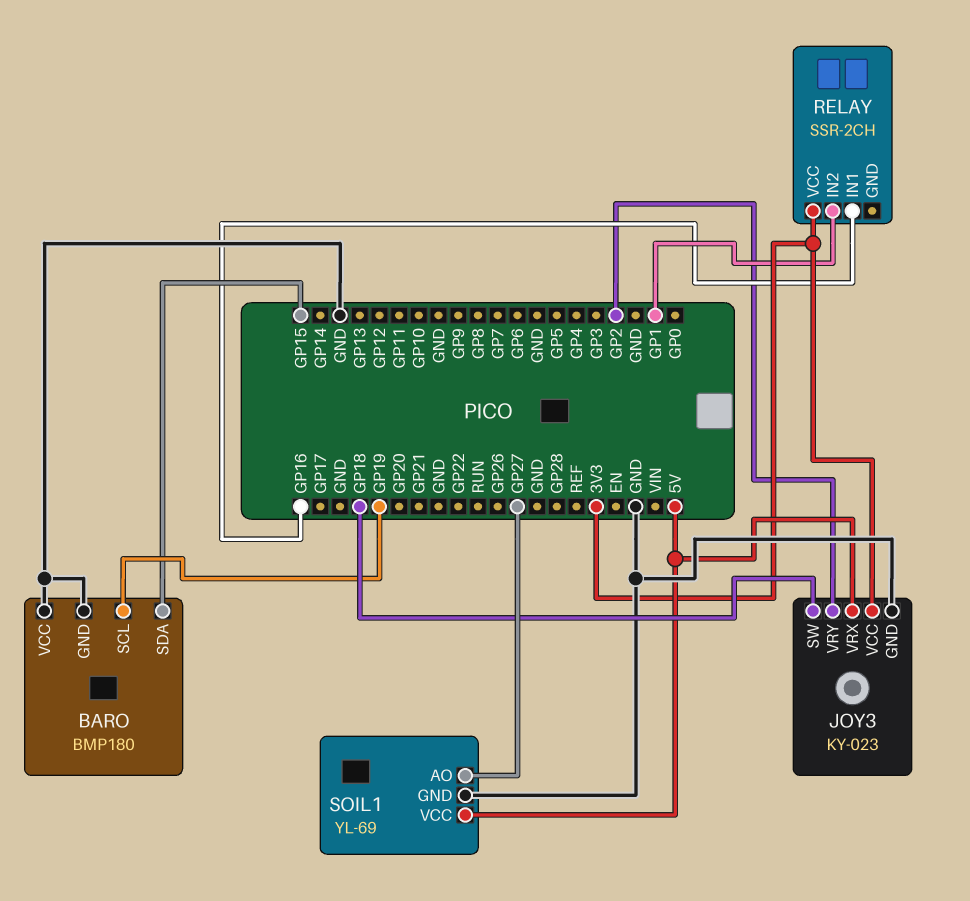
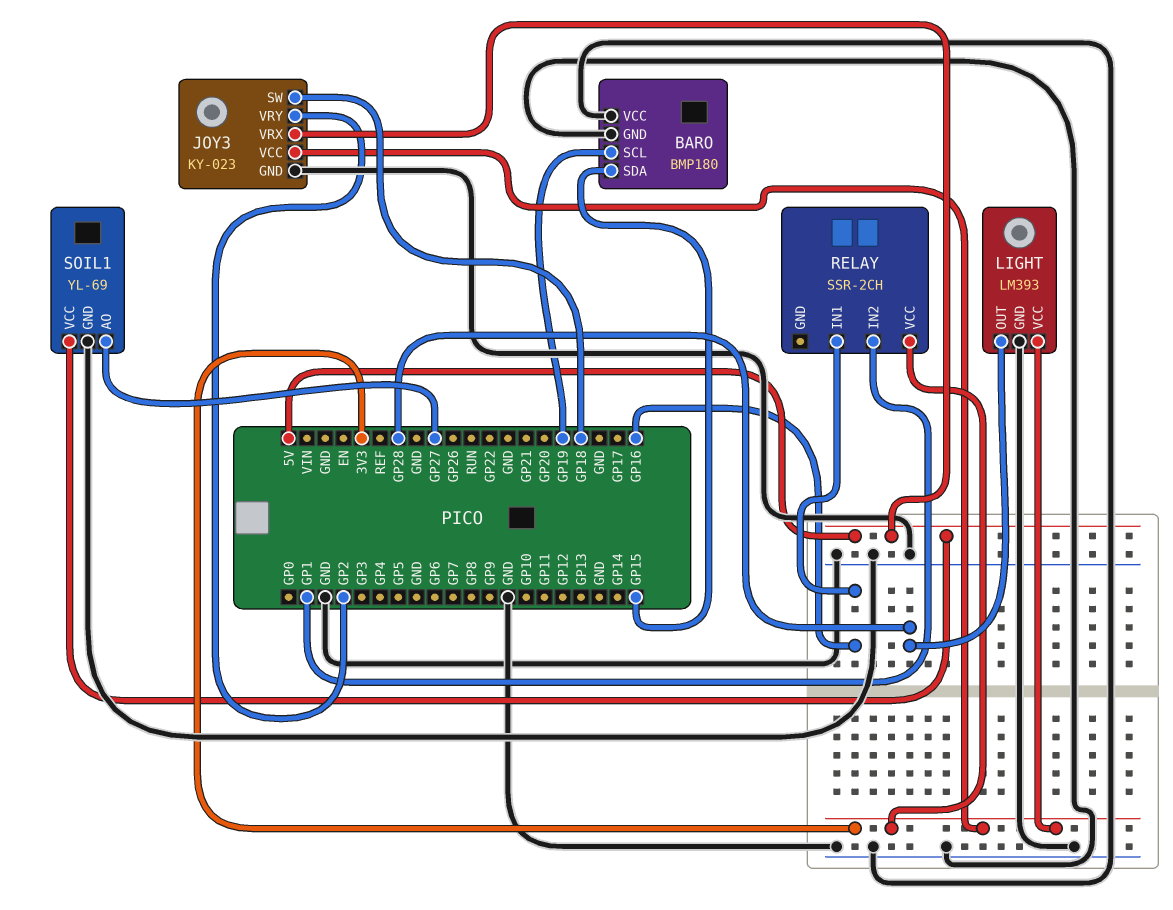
LIGHT: none -> LM393
LIGHT pin GND: none -> GND
LIGHT pin OUT: none -> GP28
LIGHT pin VCC: none -> 3V3

